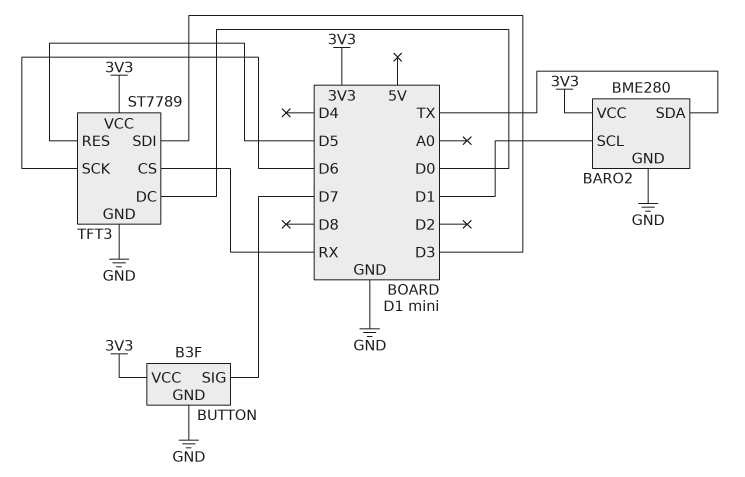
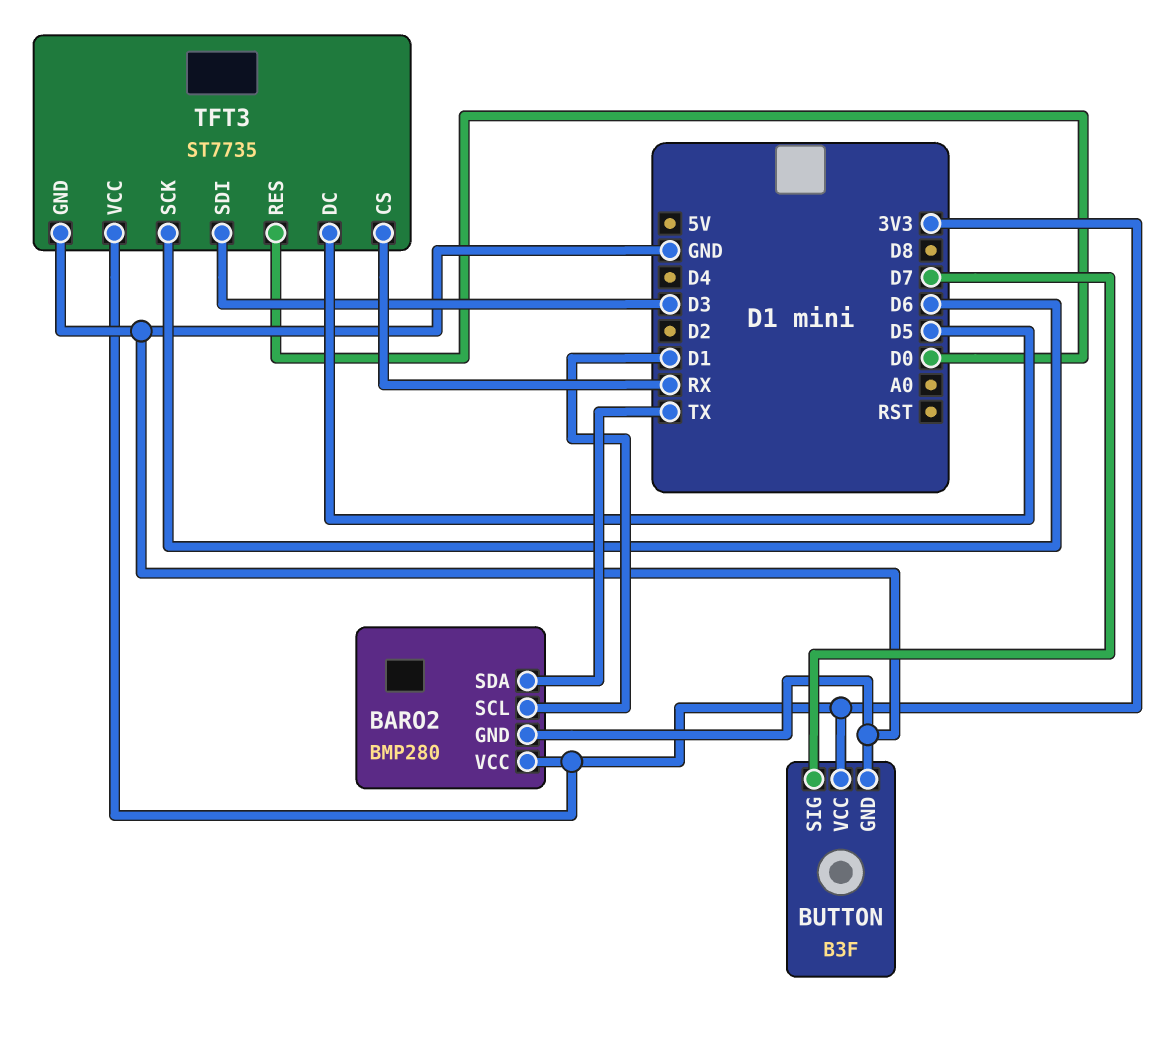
BARO2: BME280 -> BMP280
TFT3: ST7789 -> ST7735
TFT3 pin DC: D0 -> D5
TFT3 pin RES: D5 -> D0

